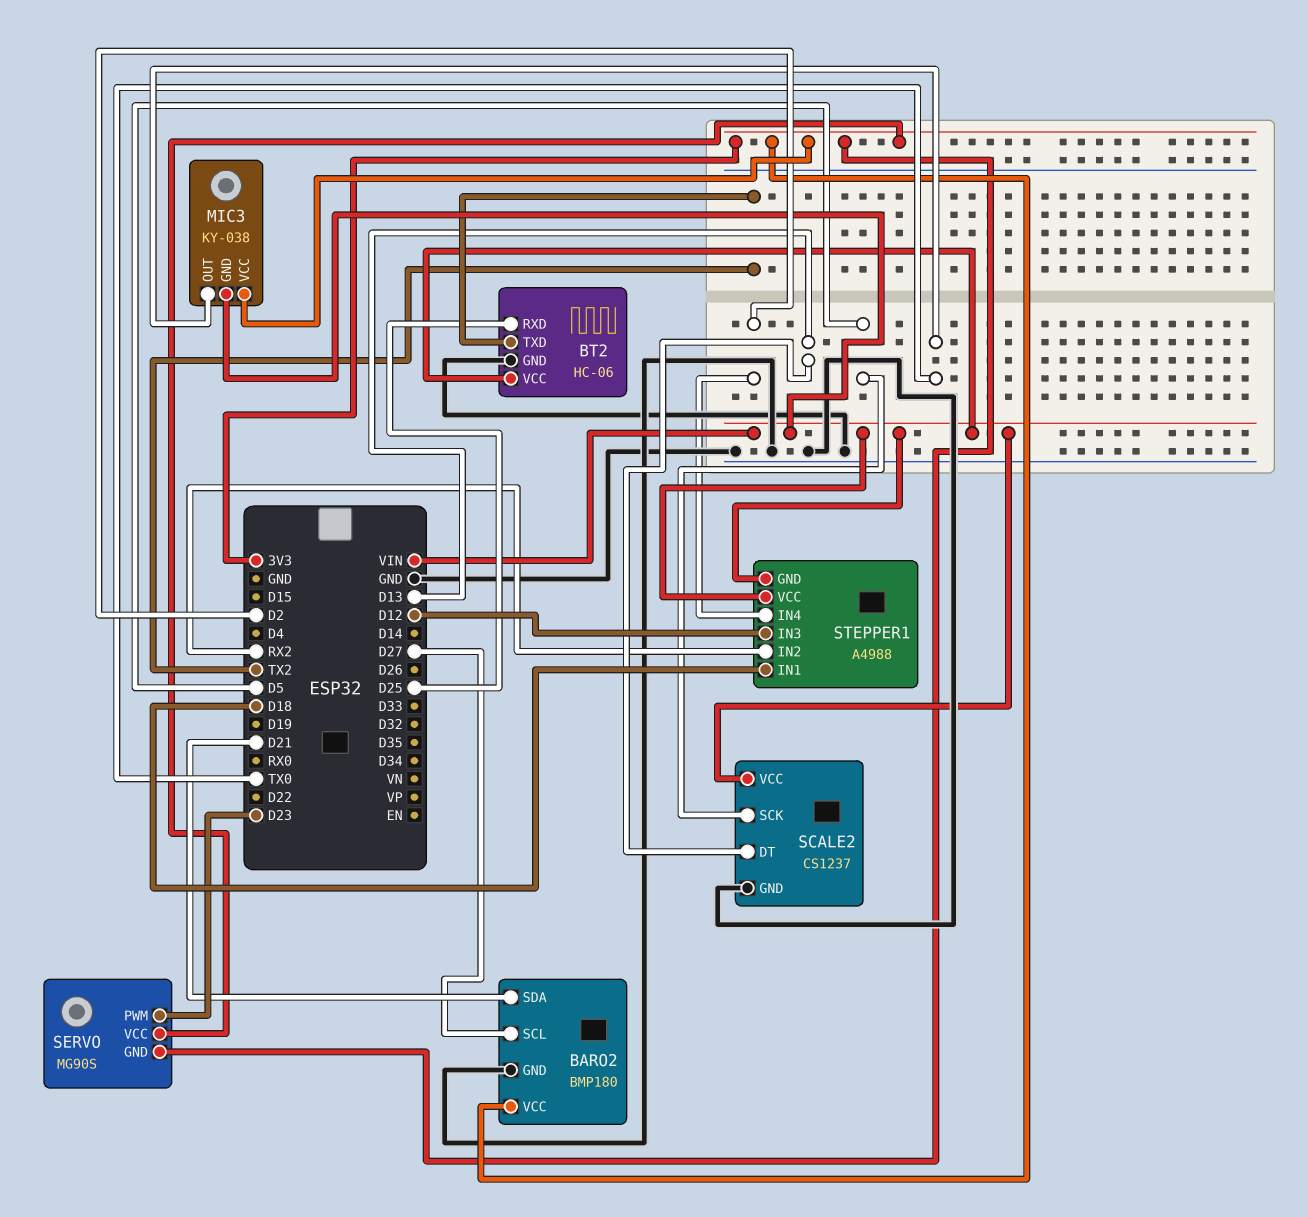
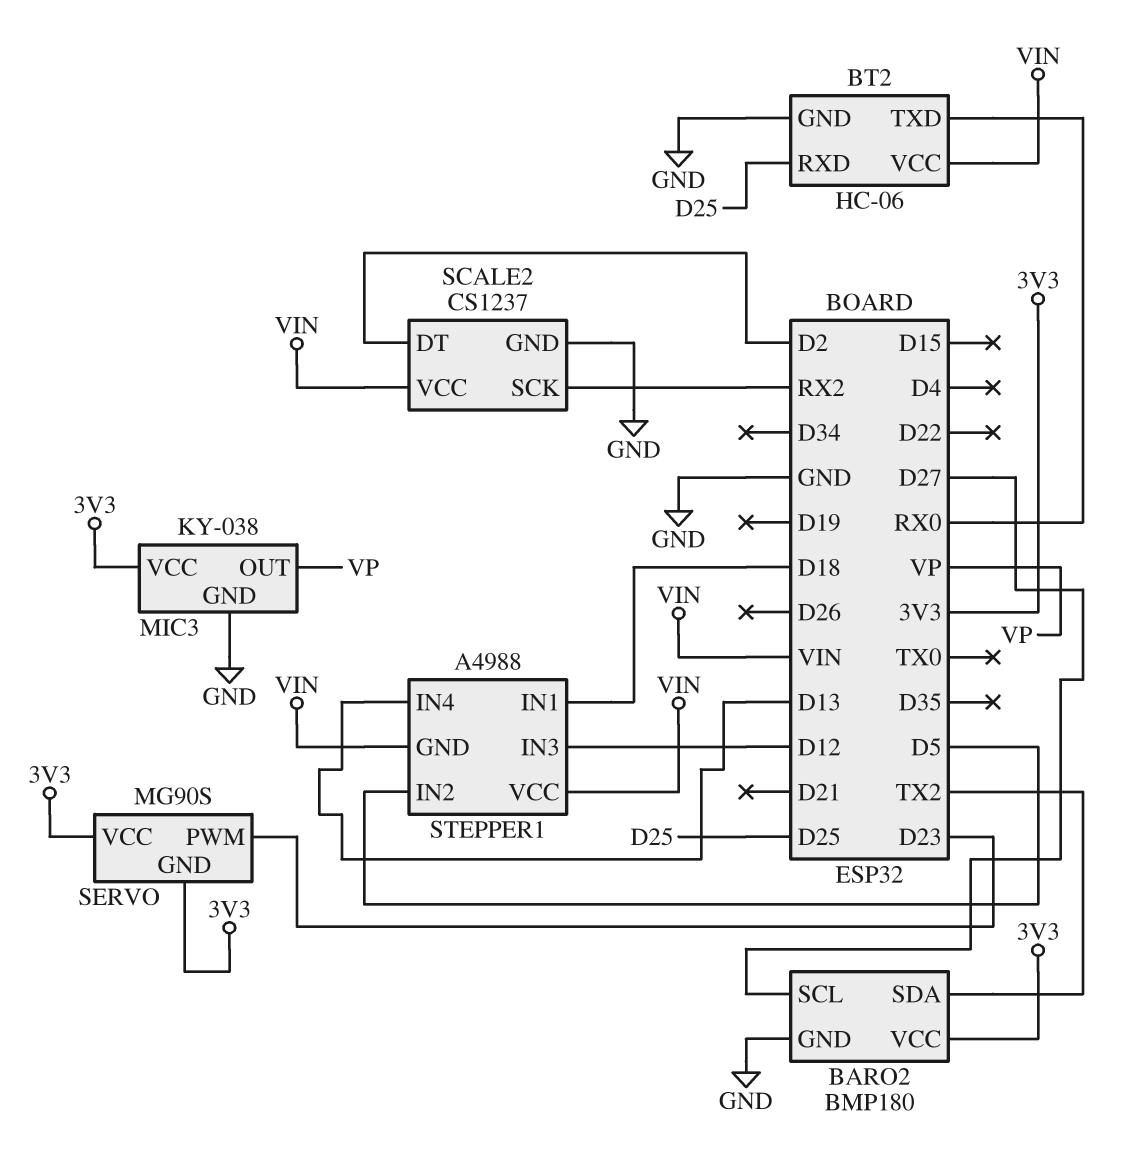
BARO2 pin SDA: D21 -> TX2
BT2 pin TXD: TX2 -> RX0
MIC3 pin GND: VIN -> GND
MIC3 pin OUT: TX0 -> VP
SCALE2 pin DT: D13 -> D2
SCALE2 pin SCK: D5 -> RX2
STEPPER1 pin IN2: RX2 -> D5
STEPPER1 pin IN4: D2 -> D13

